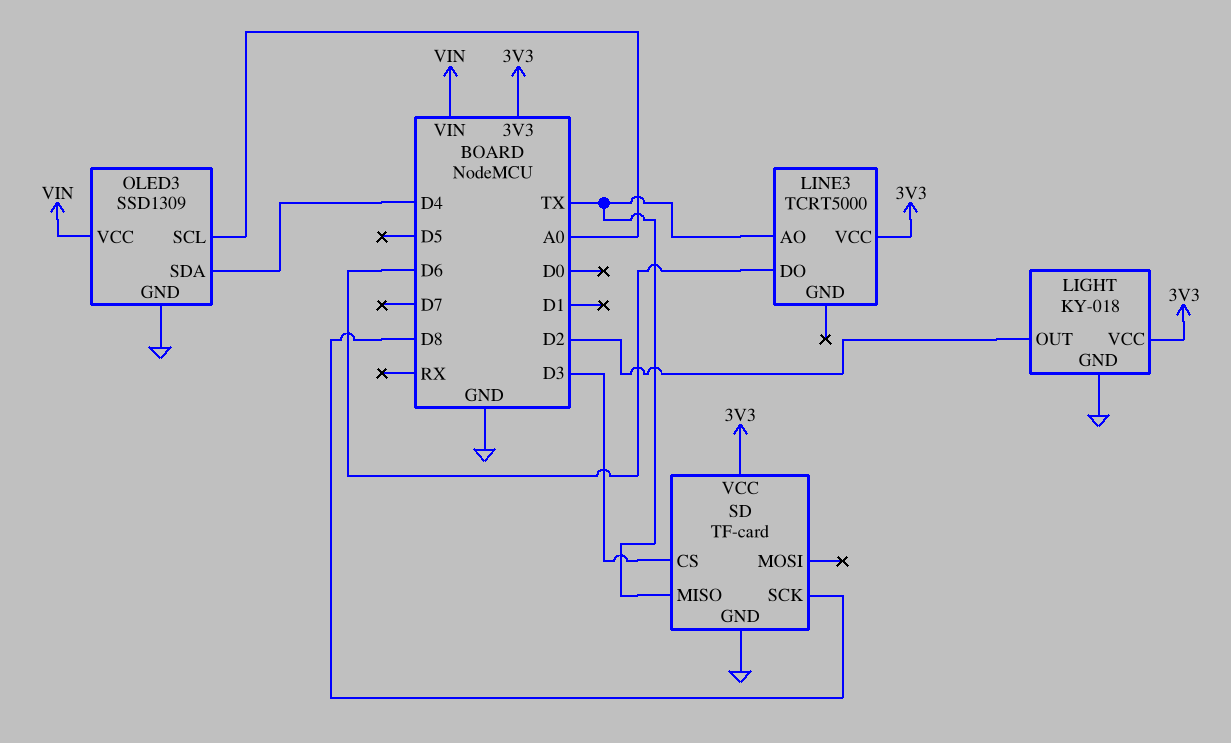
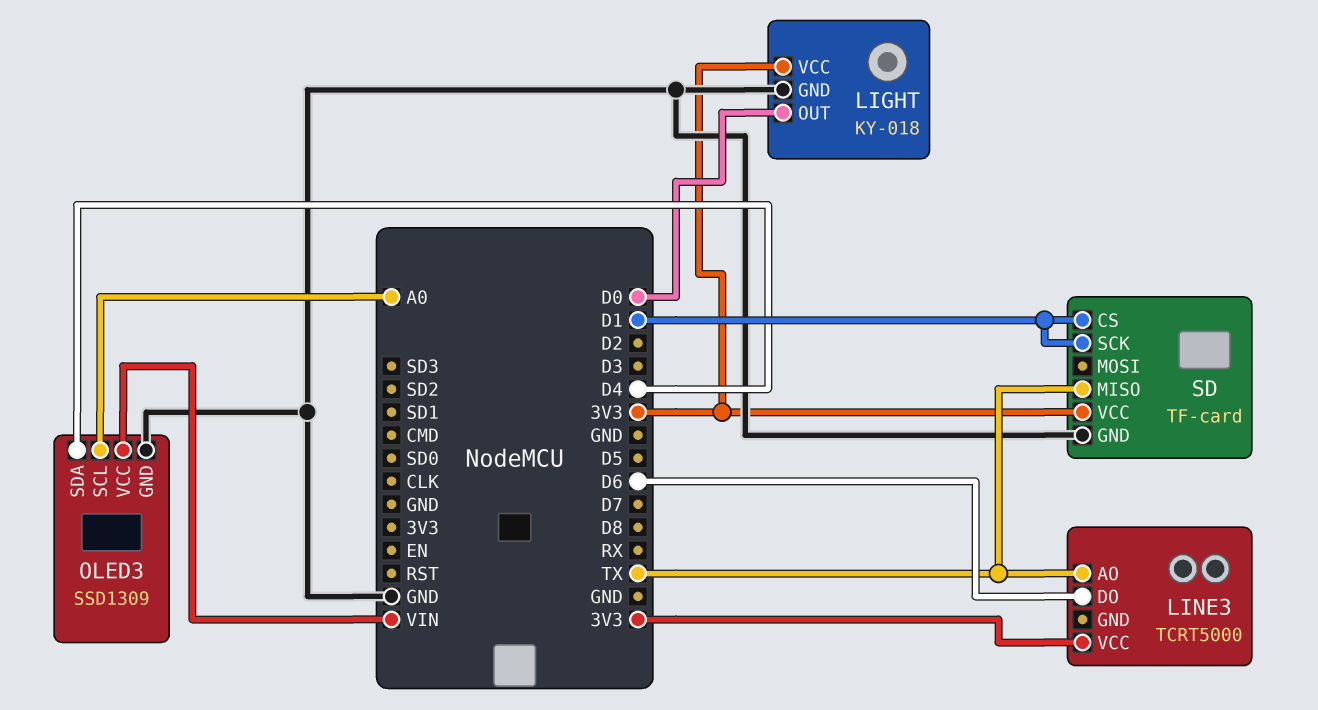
LIGHT pin OUT: D2 -> D0
SD pin CS: D3 -> D1
SD pin SCK: D8 -> D1

